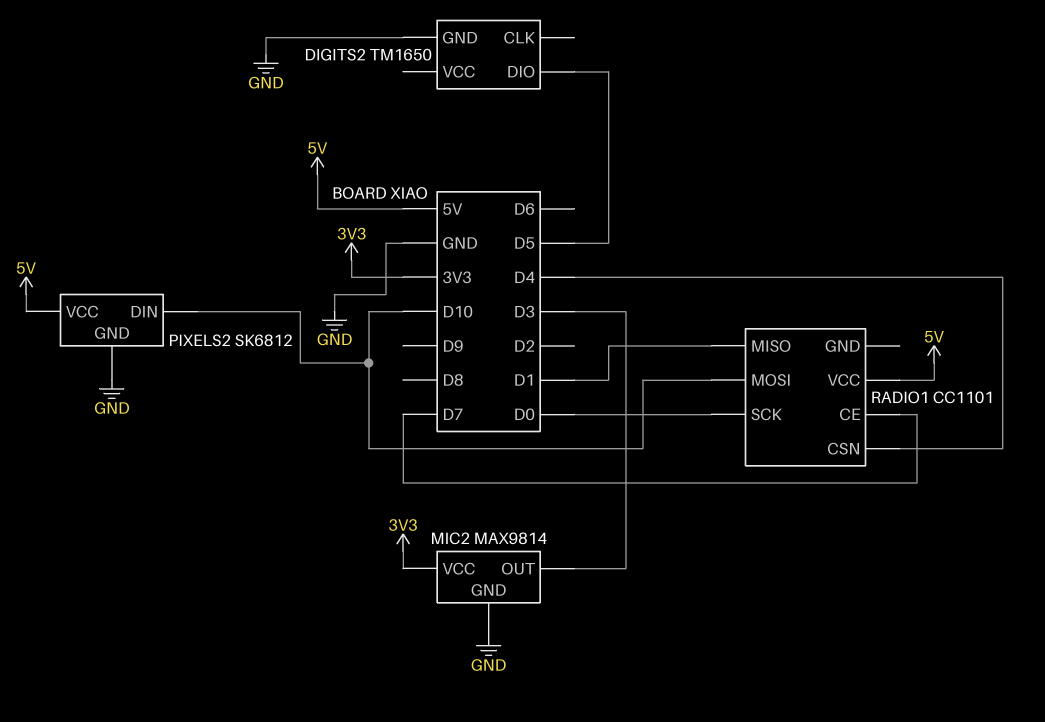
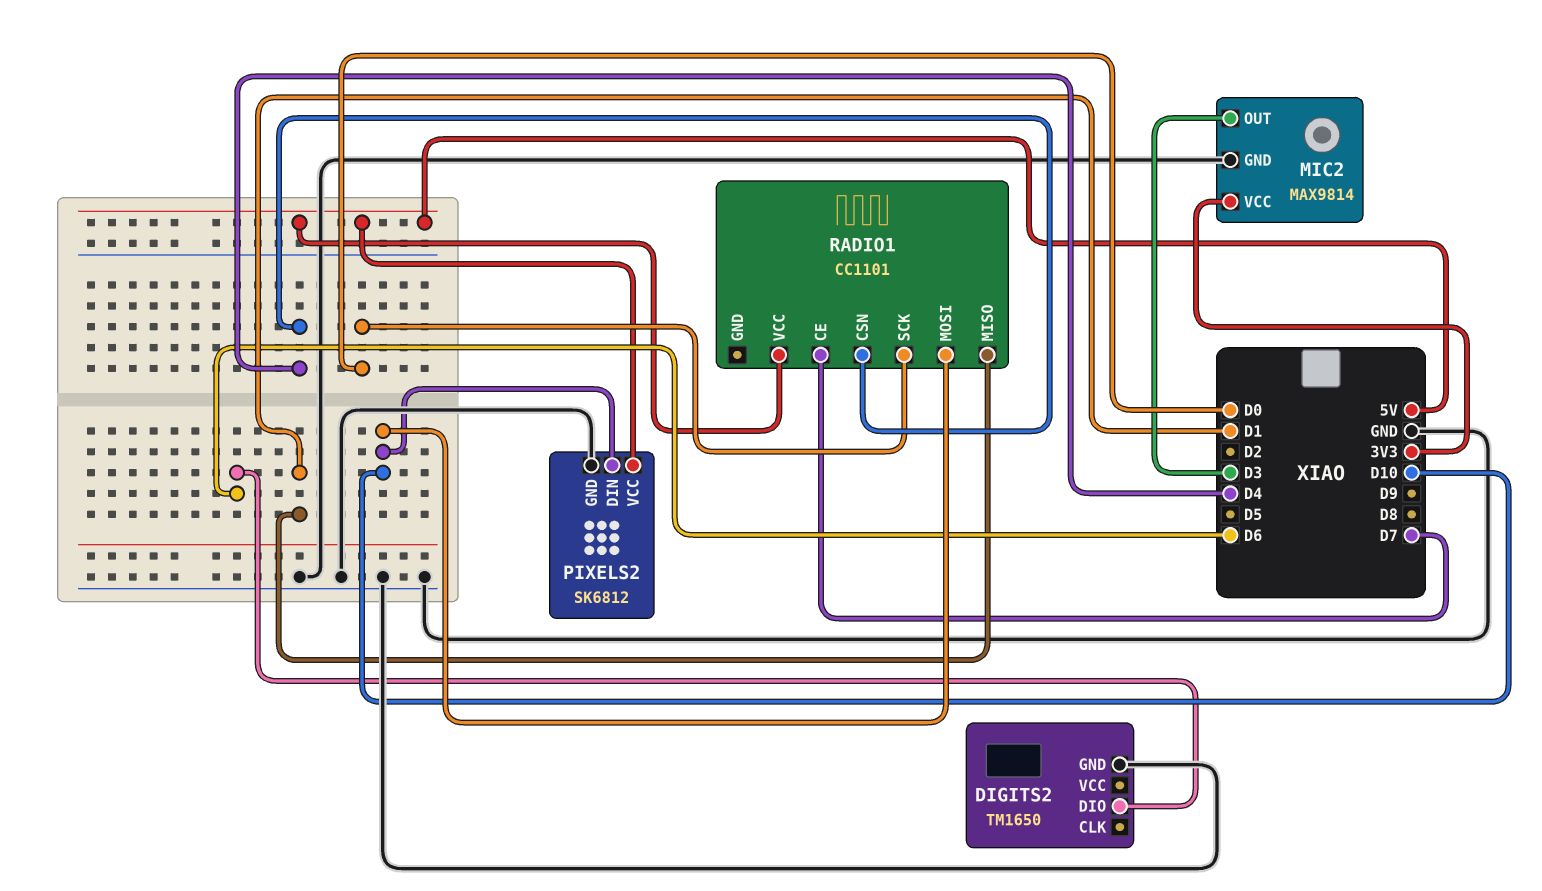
DIGITS2 pin DIO: D5 -> D6

